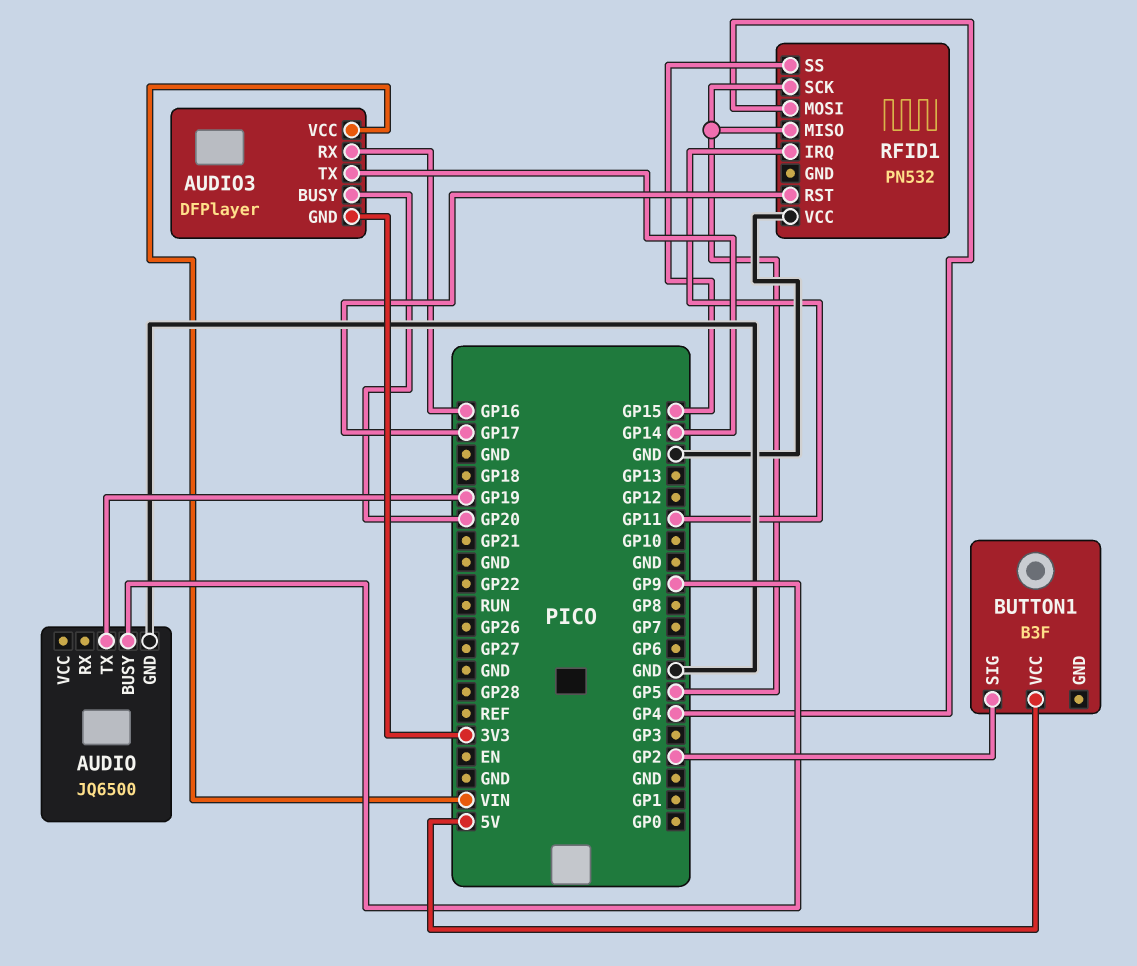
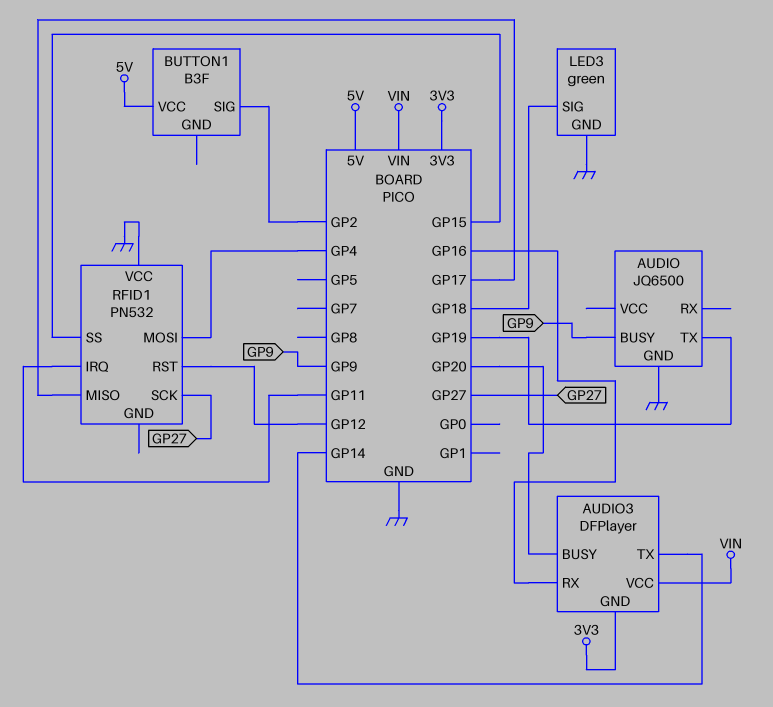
LED3: none -> green
LED3 pin GND: none -> GND
LED3 pin SIG: none -> GP18
RFID1 pin MISO: GP5 -> GP17
RFID1 pin RST: GP17 -> GP12
RFID1 pin SCK: GP5 -> GP27

